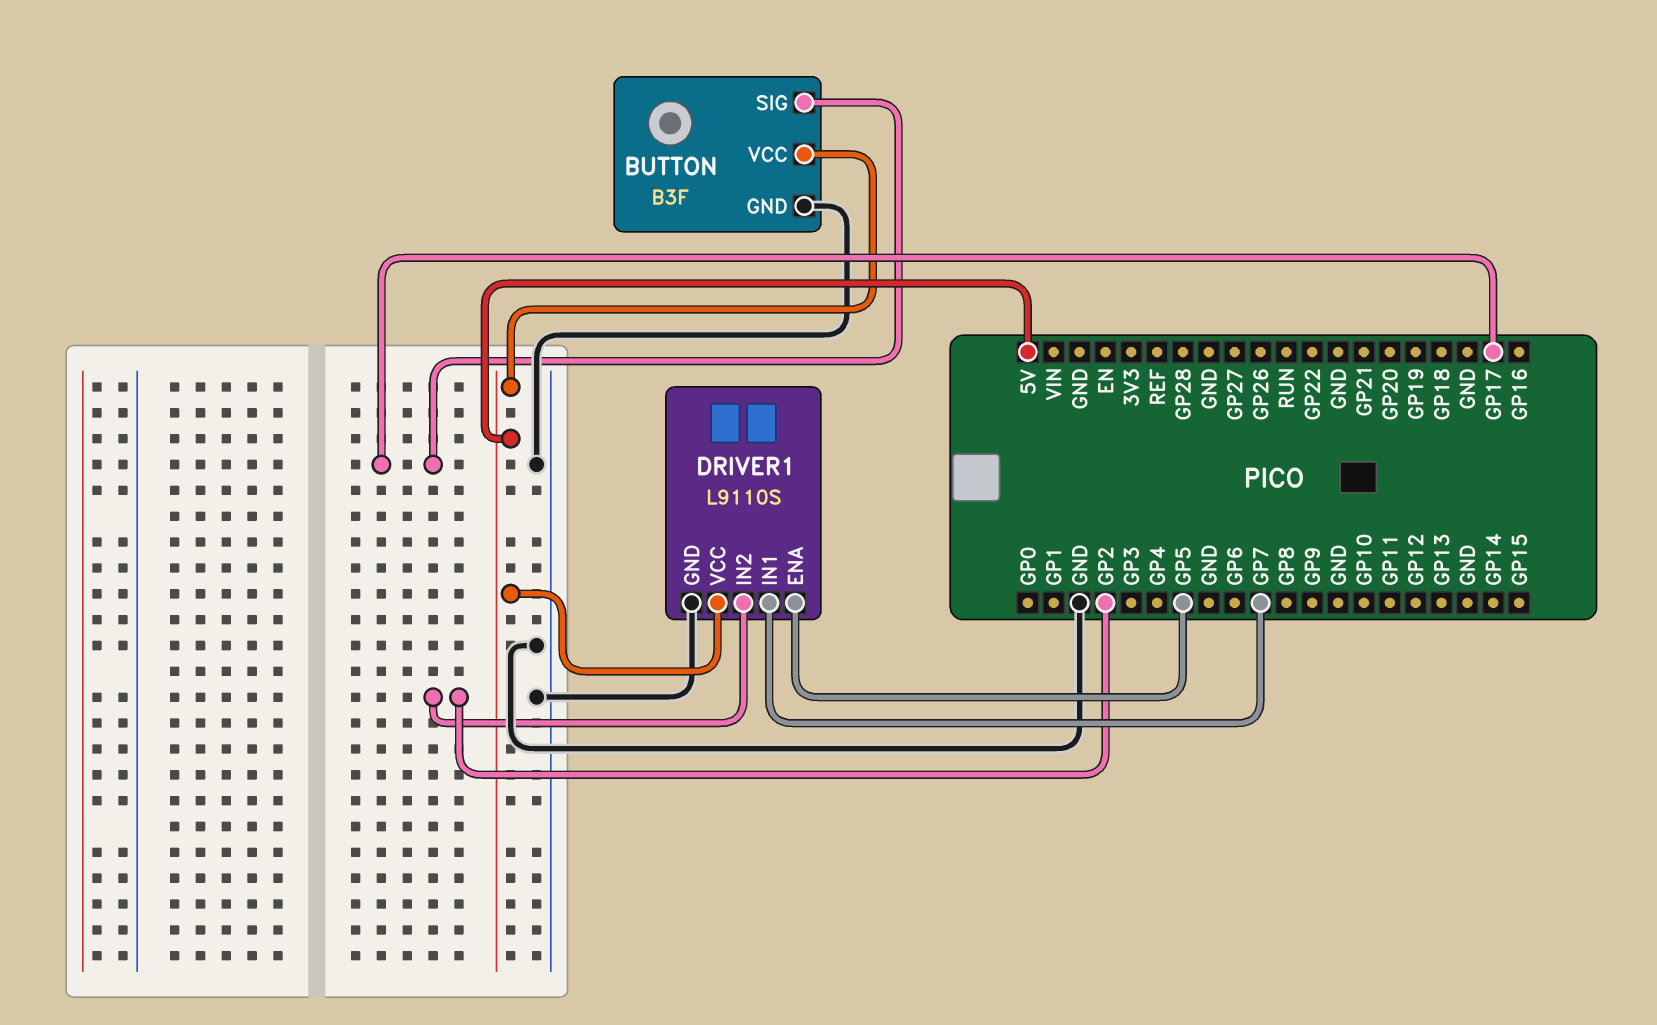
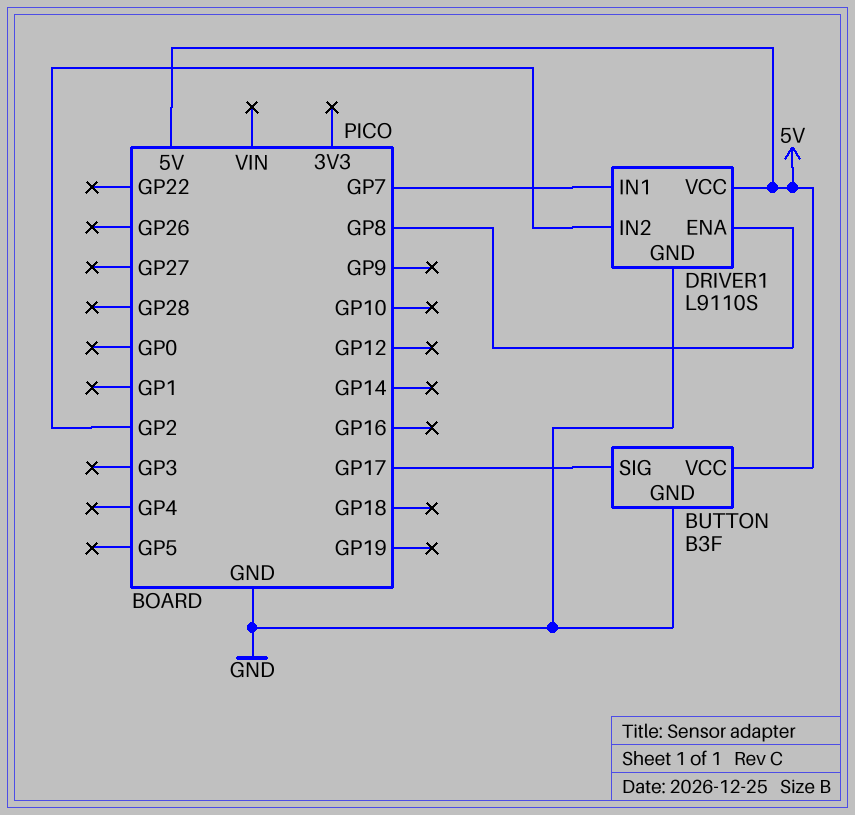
DRIVER1 pin ENA: GP5 -> GP8

